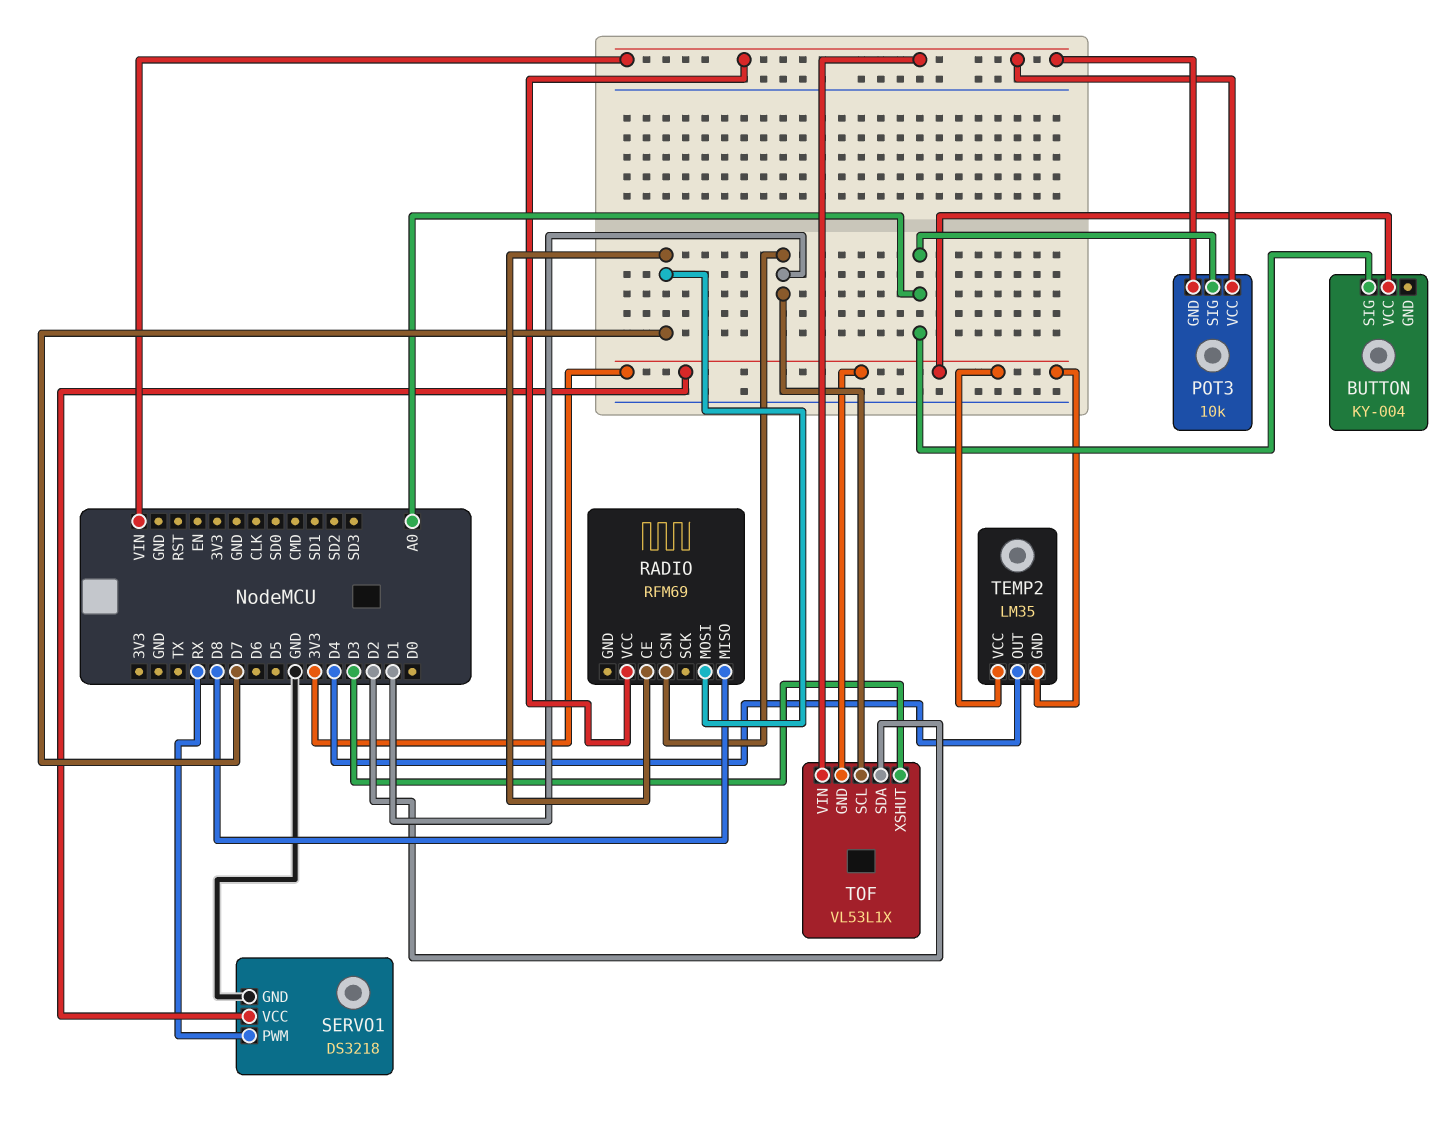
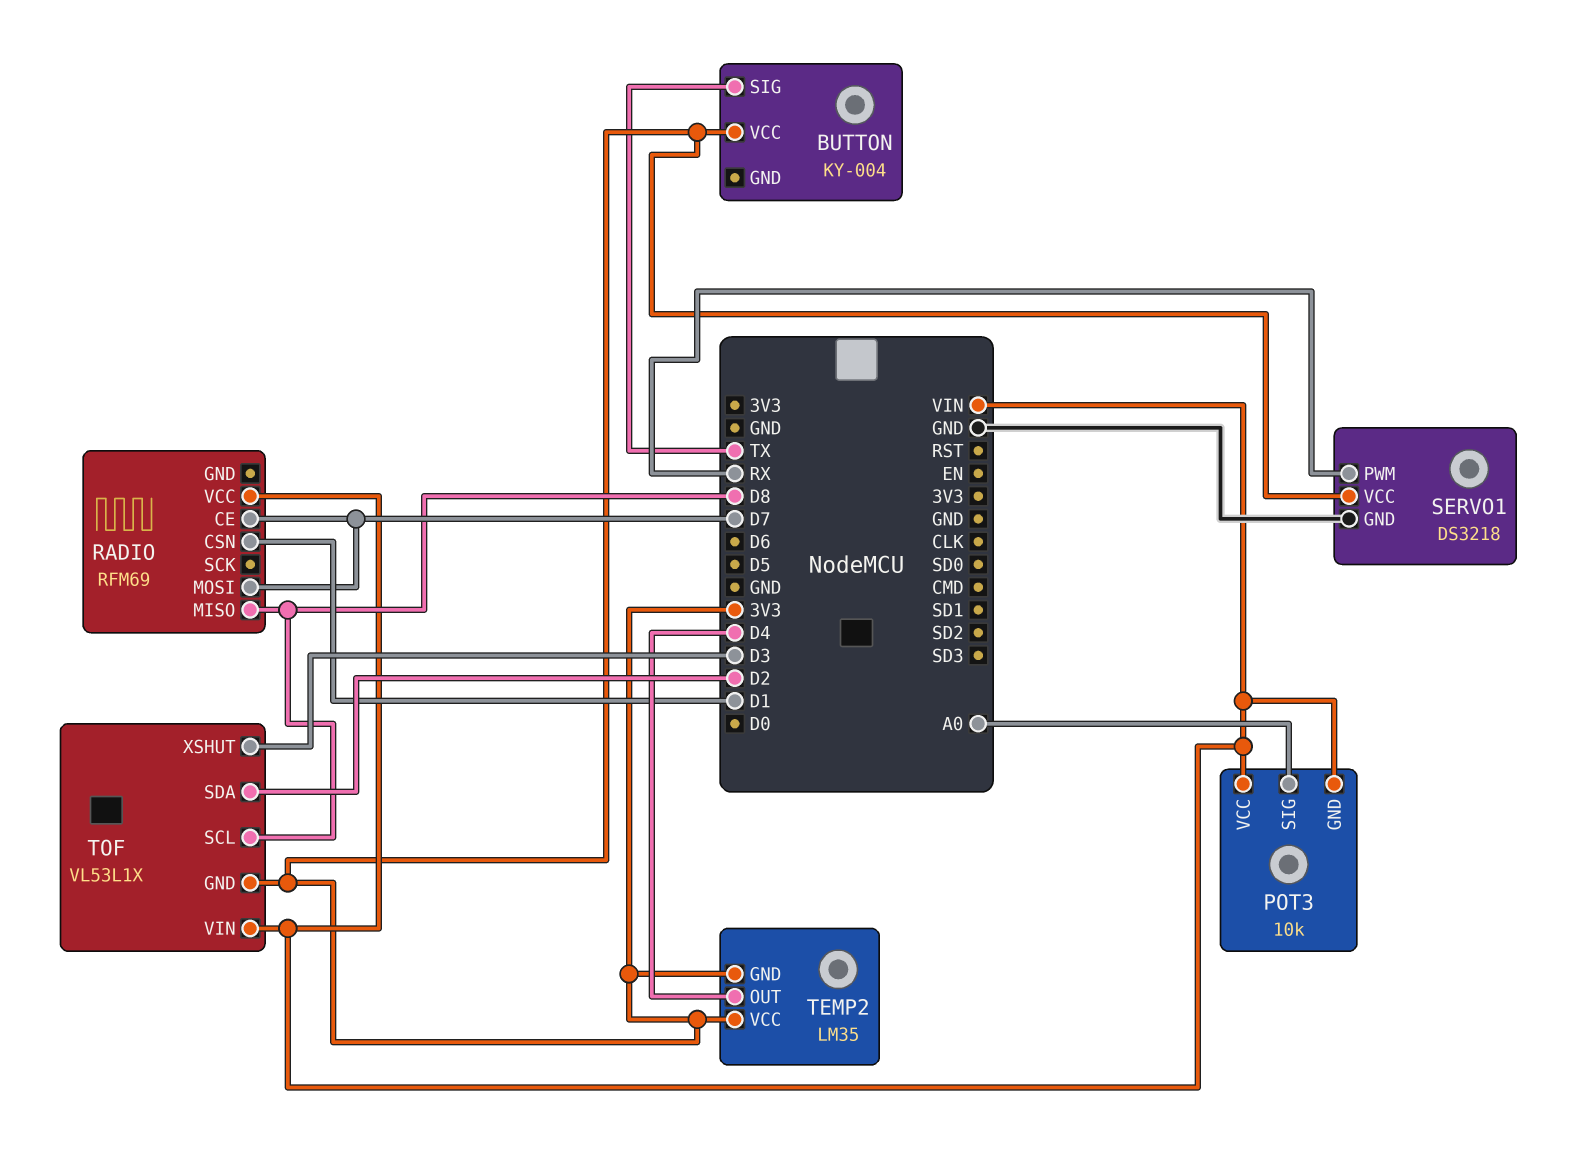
BUTTON pin SIG: A0 -> TX
TOF pin SCL: D1 -> D8

